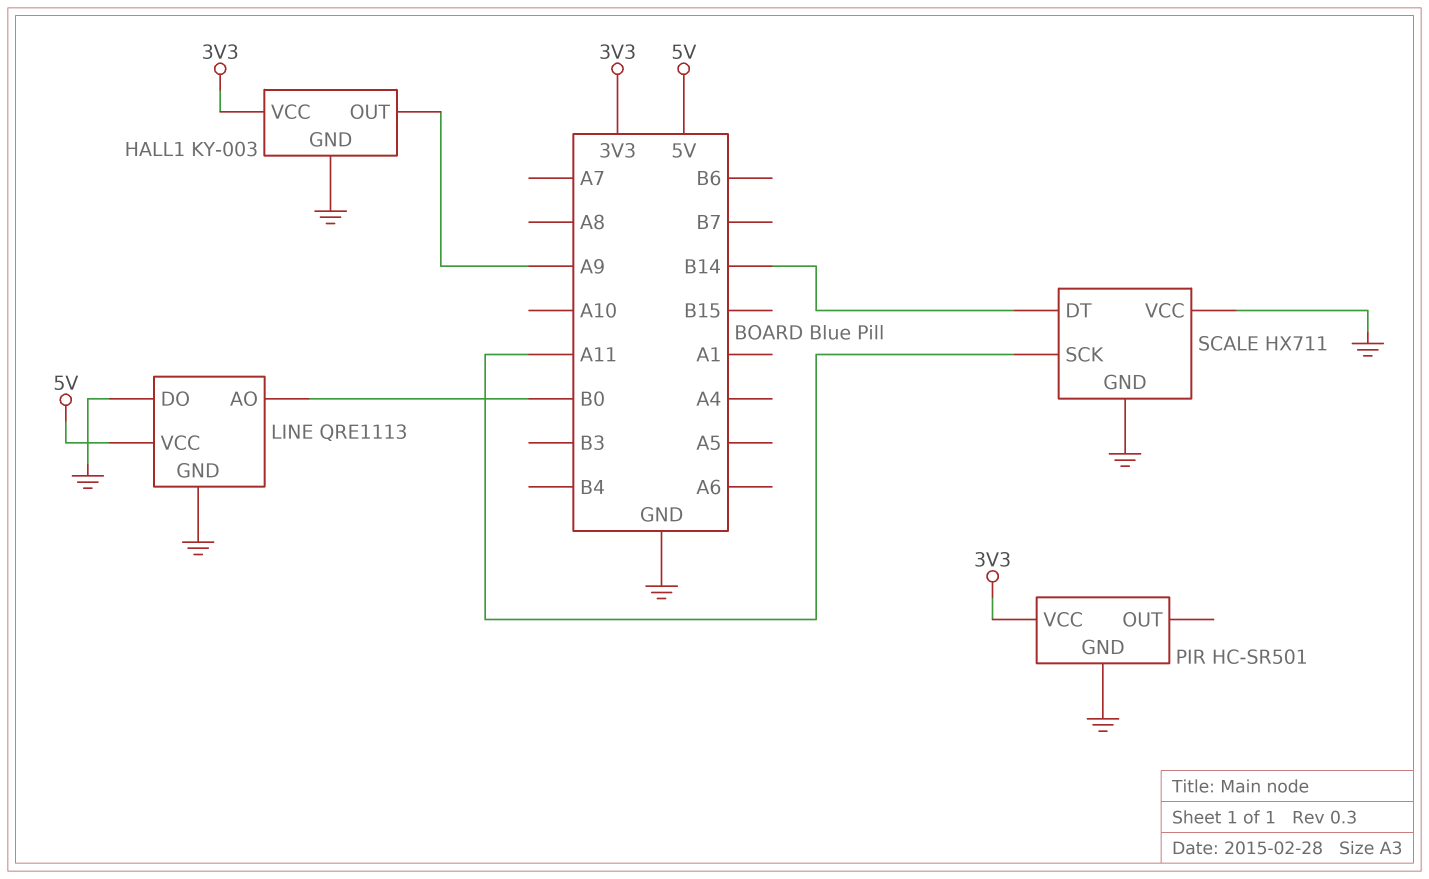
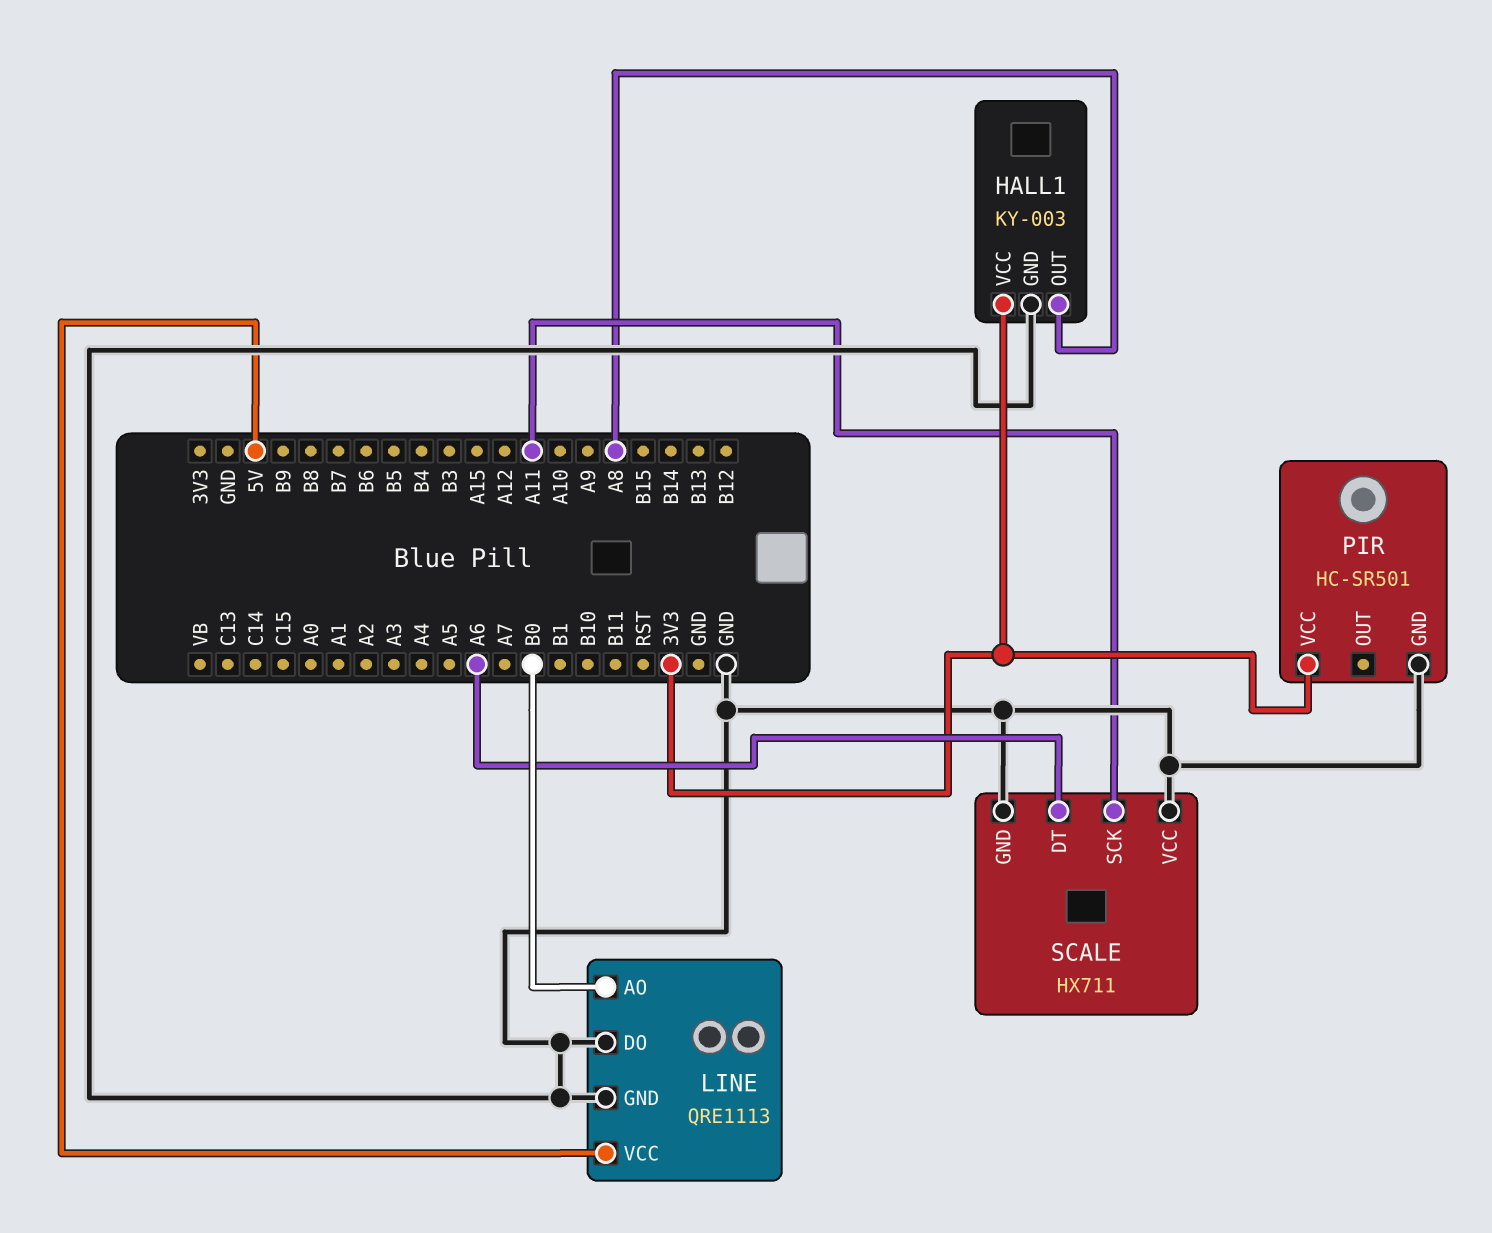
HALL1 pin OUT: A9 -> A8
SCALE pin DT: B14 -> A6

